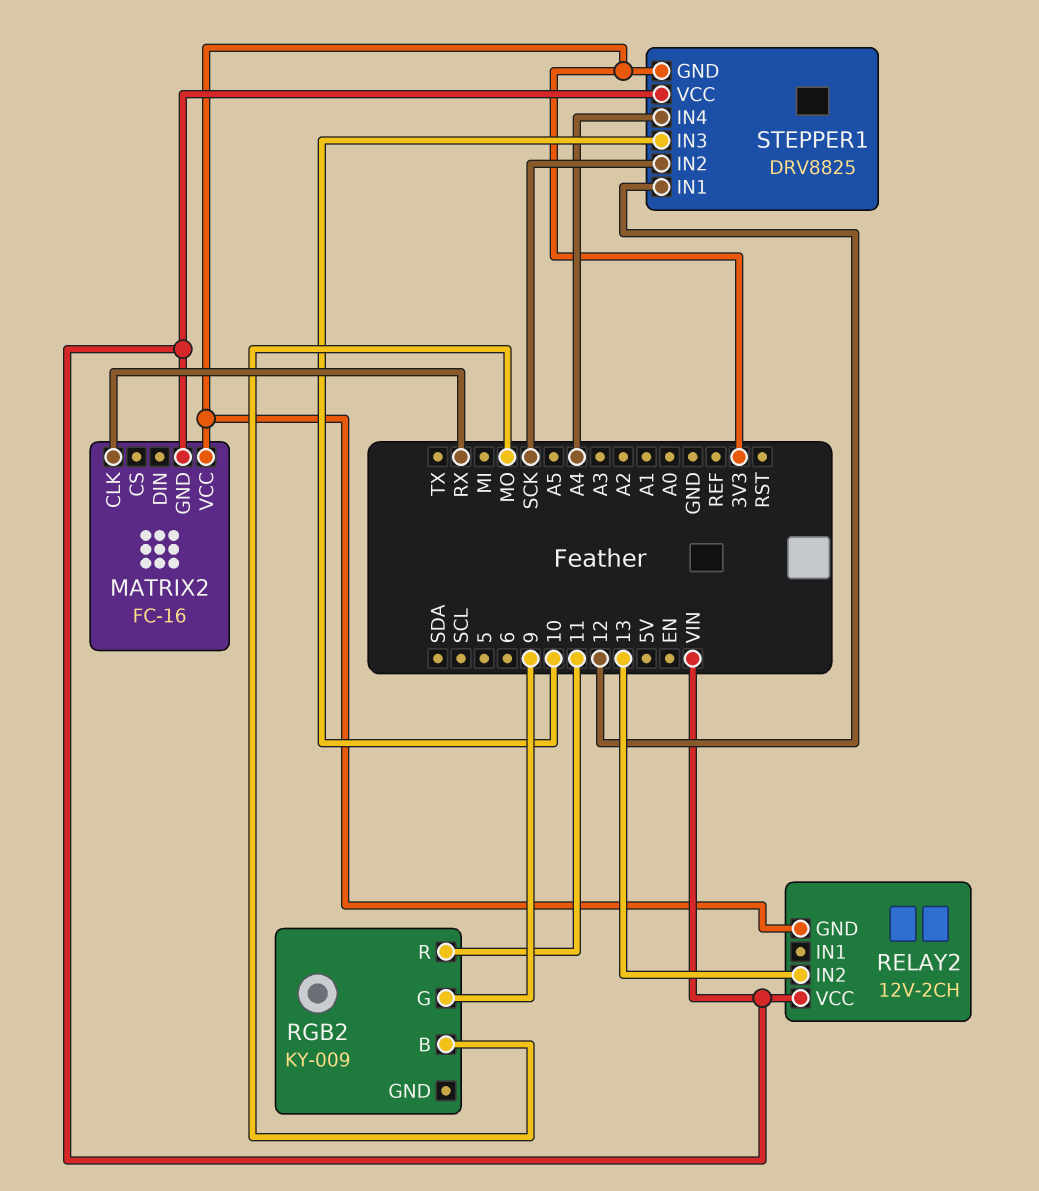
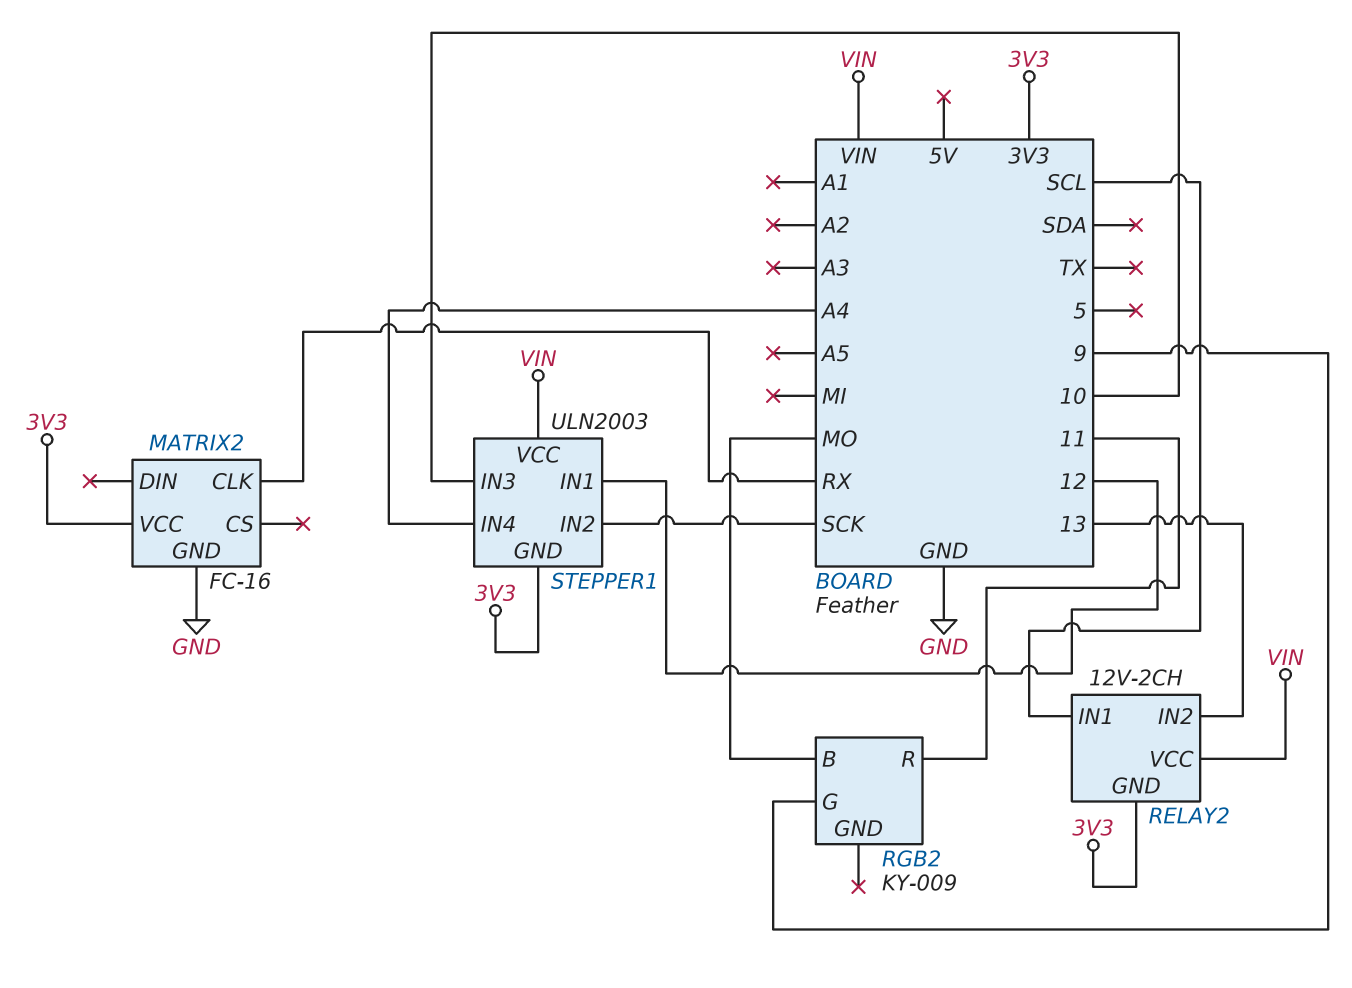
MATRIX2 pin GND: VIN -> GND
RELAY2 pin IN1: none -> SCL
STEPPER1: DRV8825 -> ULN2003

